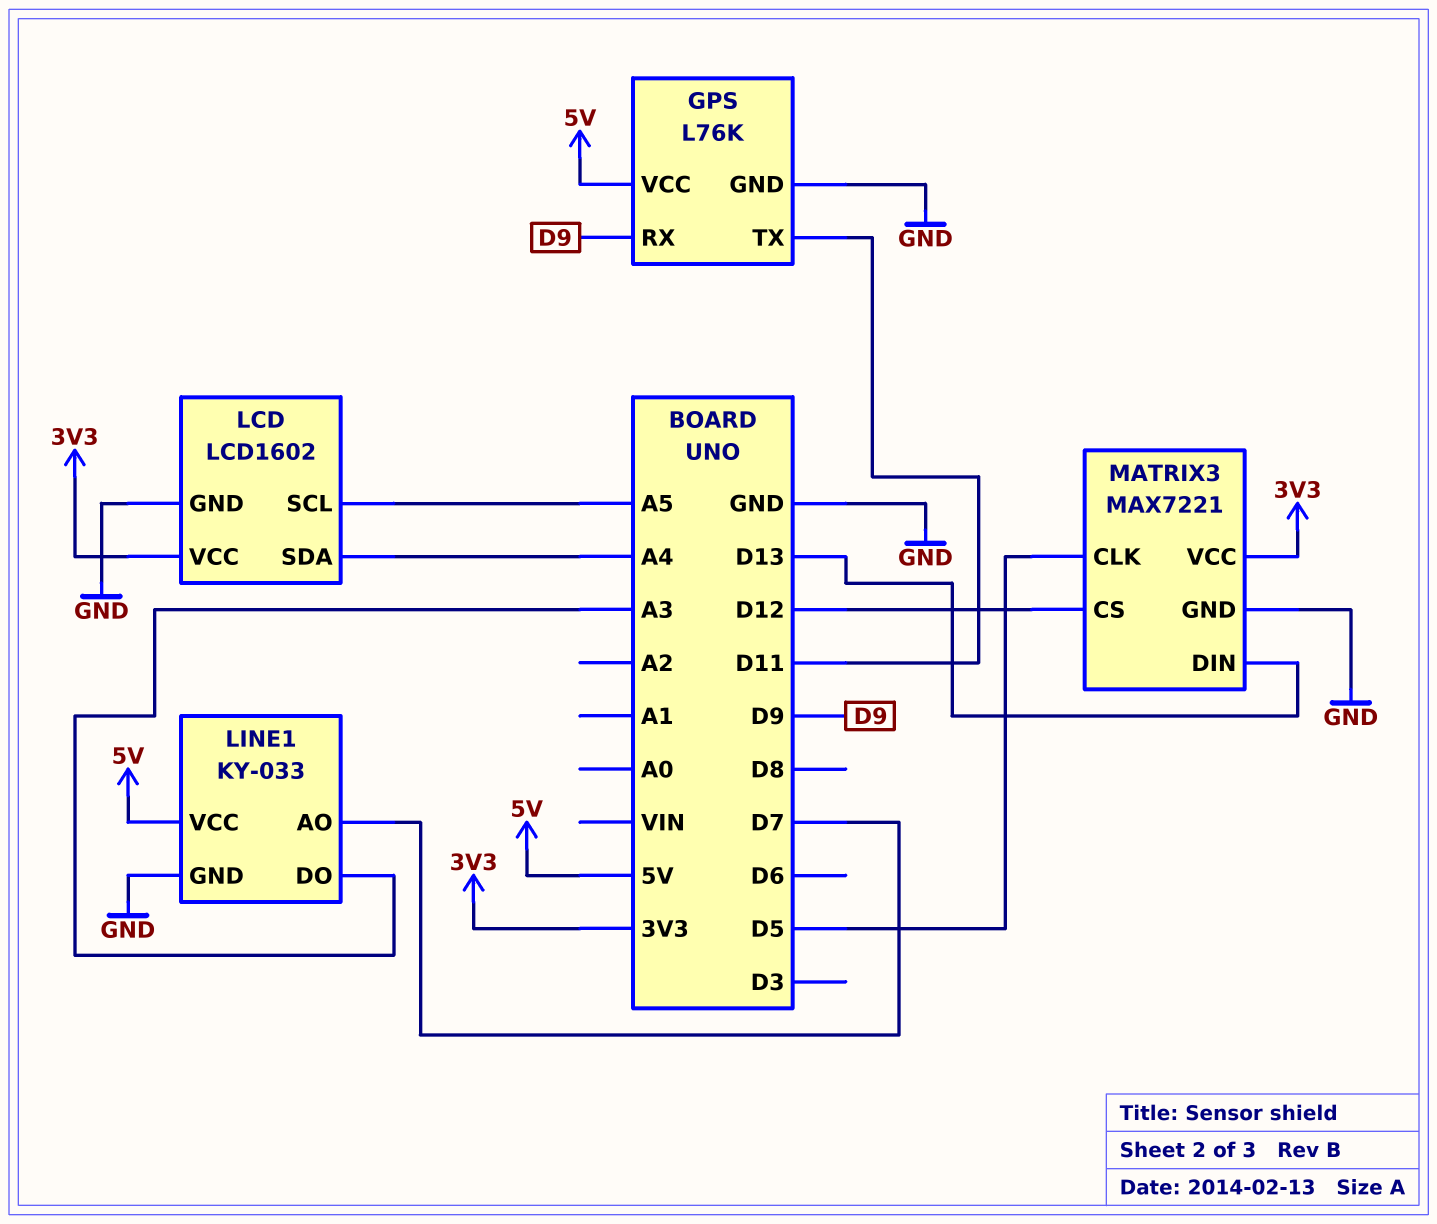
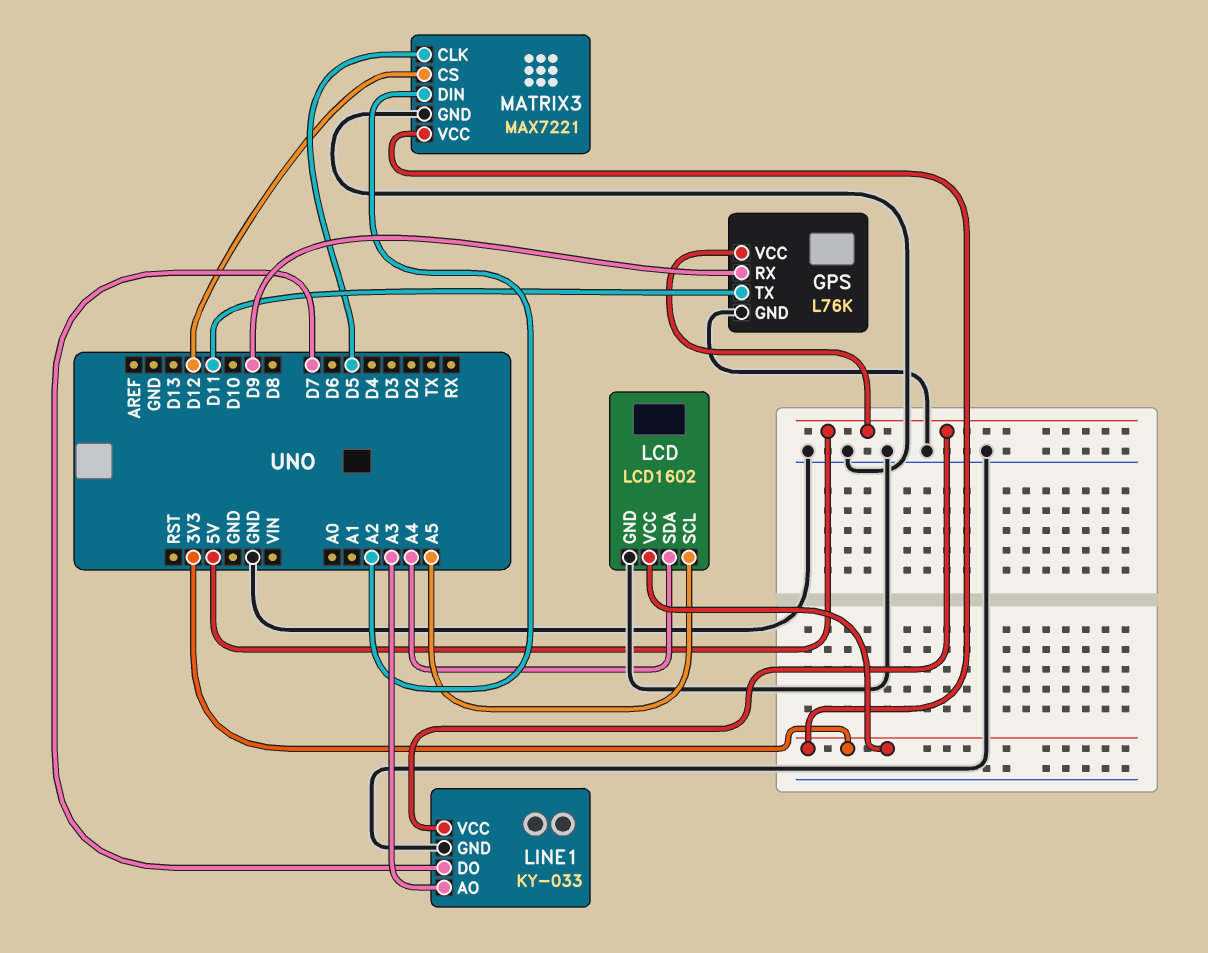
LINE1 pin AO: D7 -> A3
LINE1 pin DO: A3 -> D7
MATRIX3 pin DIN: D13 -> A2

